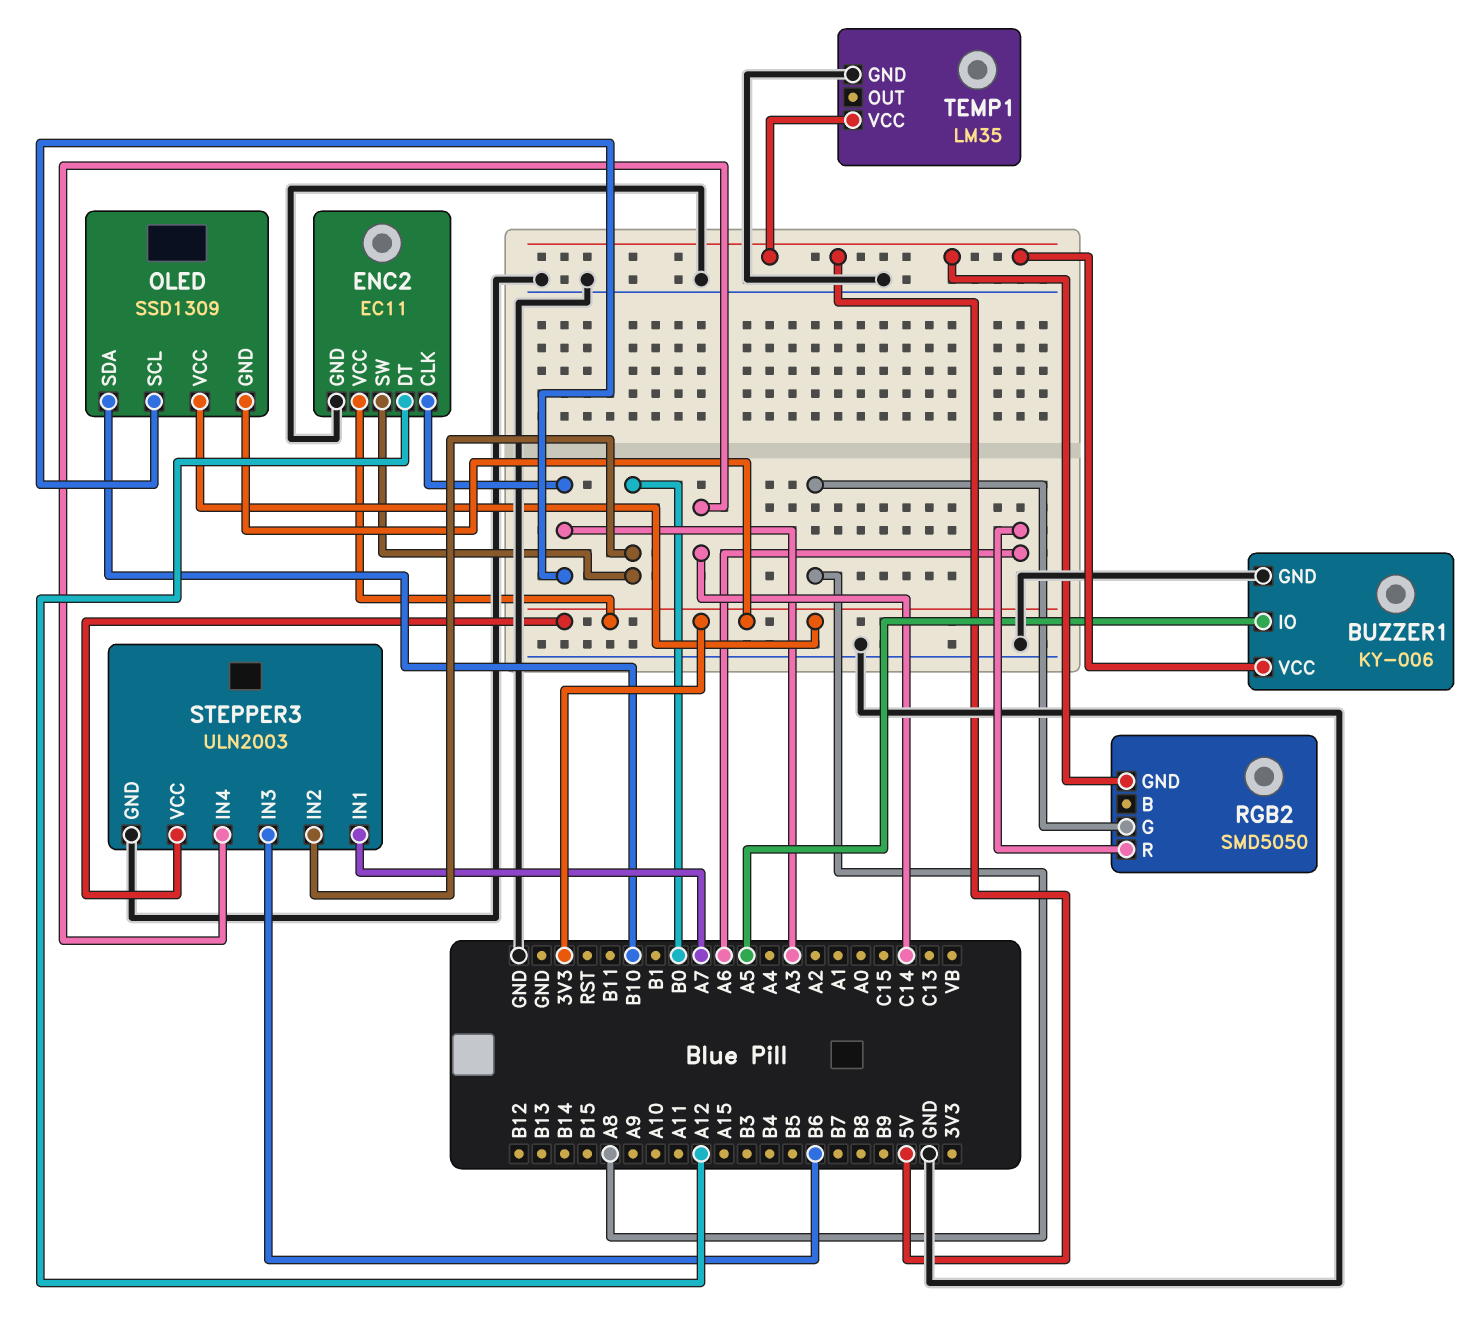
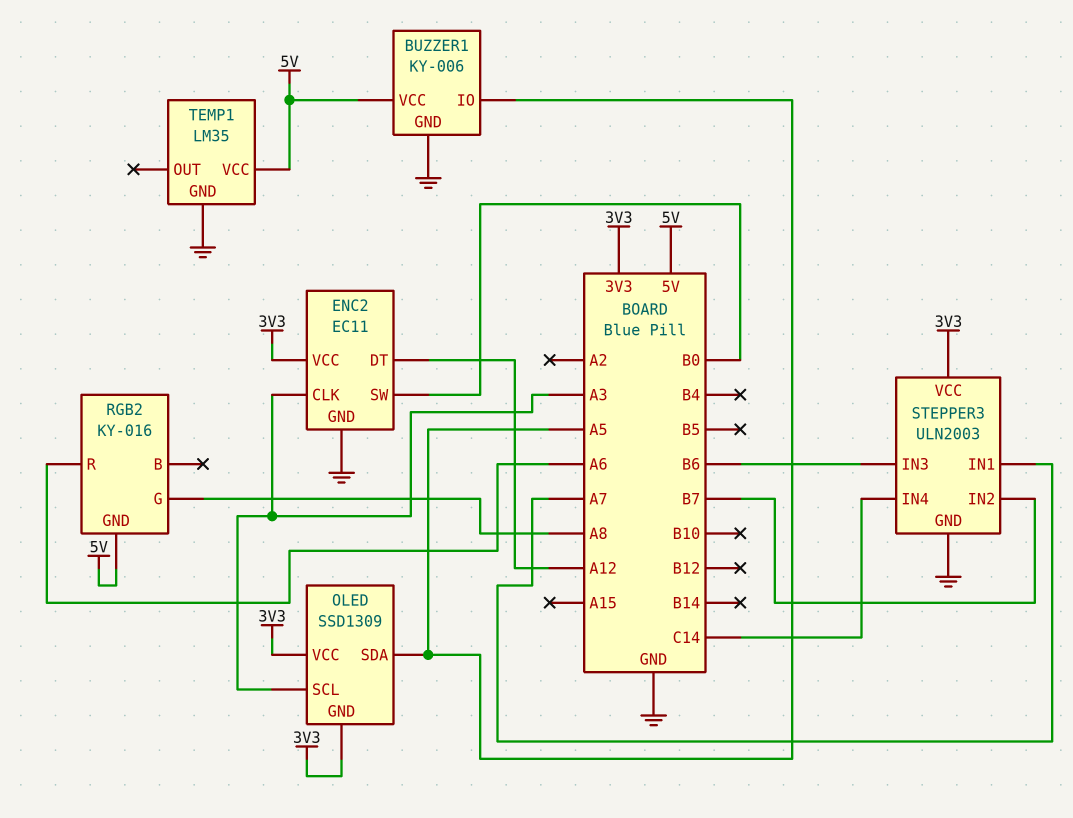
OLED pin SDA: B10 -> A5
RGB2: SMD5050 -> KY-016
STEPPER3 pin IN2: B0 -> B7

